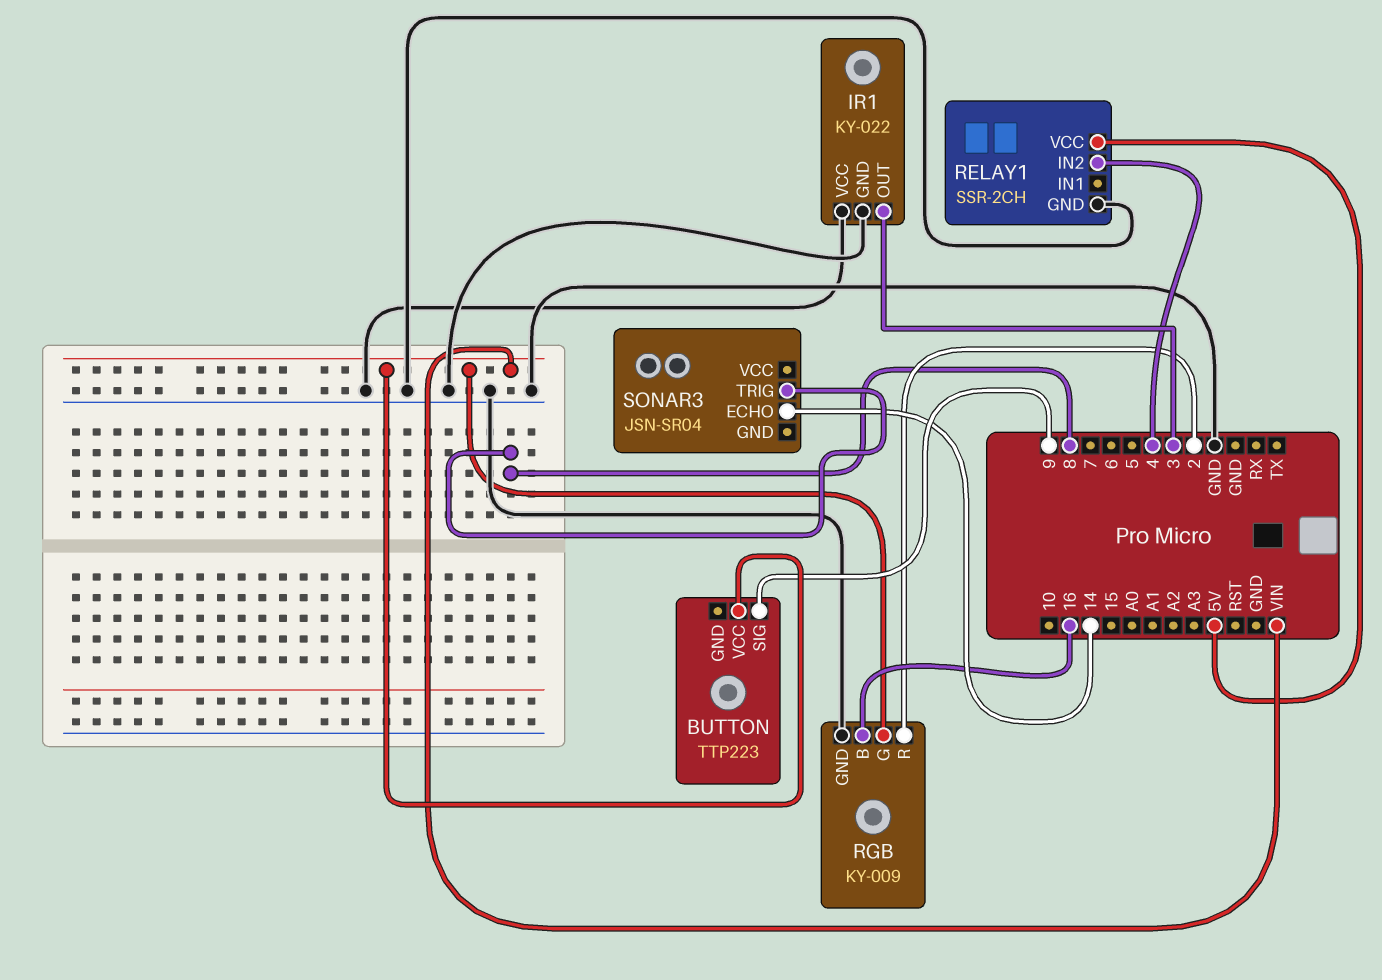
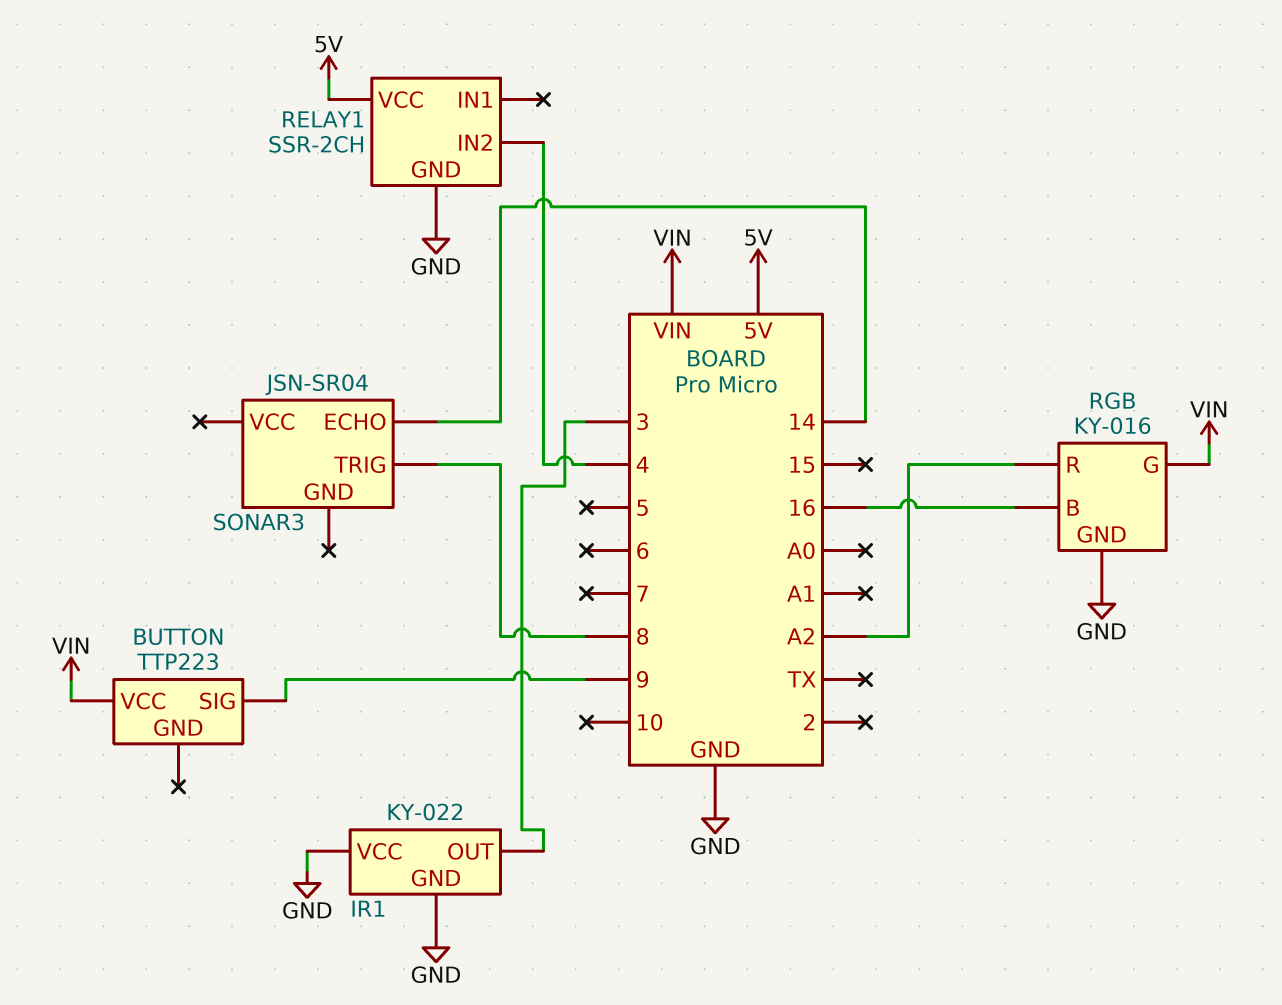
RGB: KY-009 -> KY-016
RGB pin R: 2 -> A2

